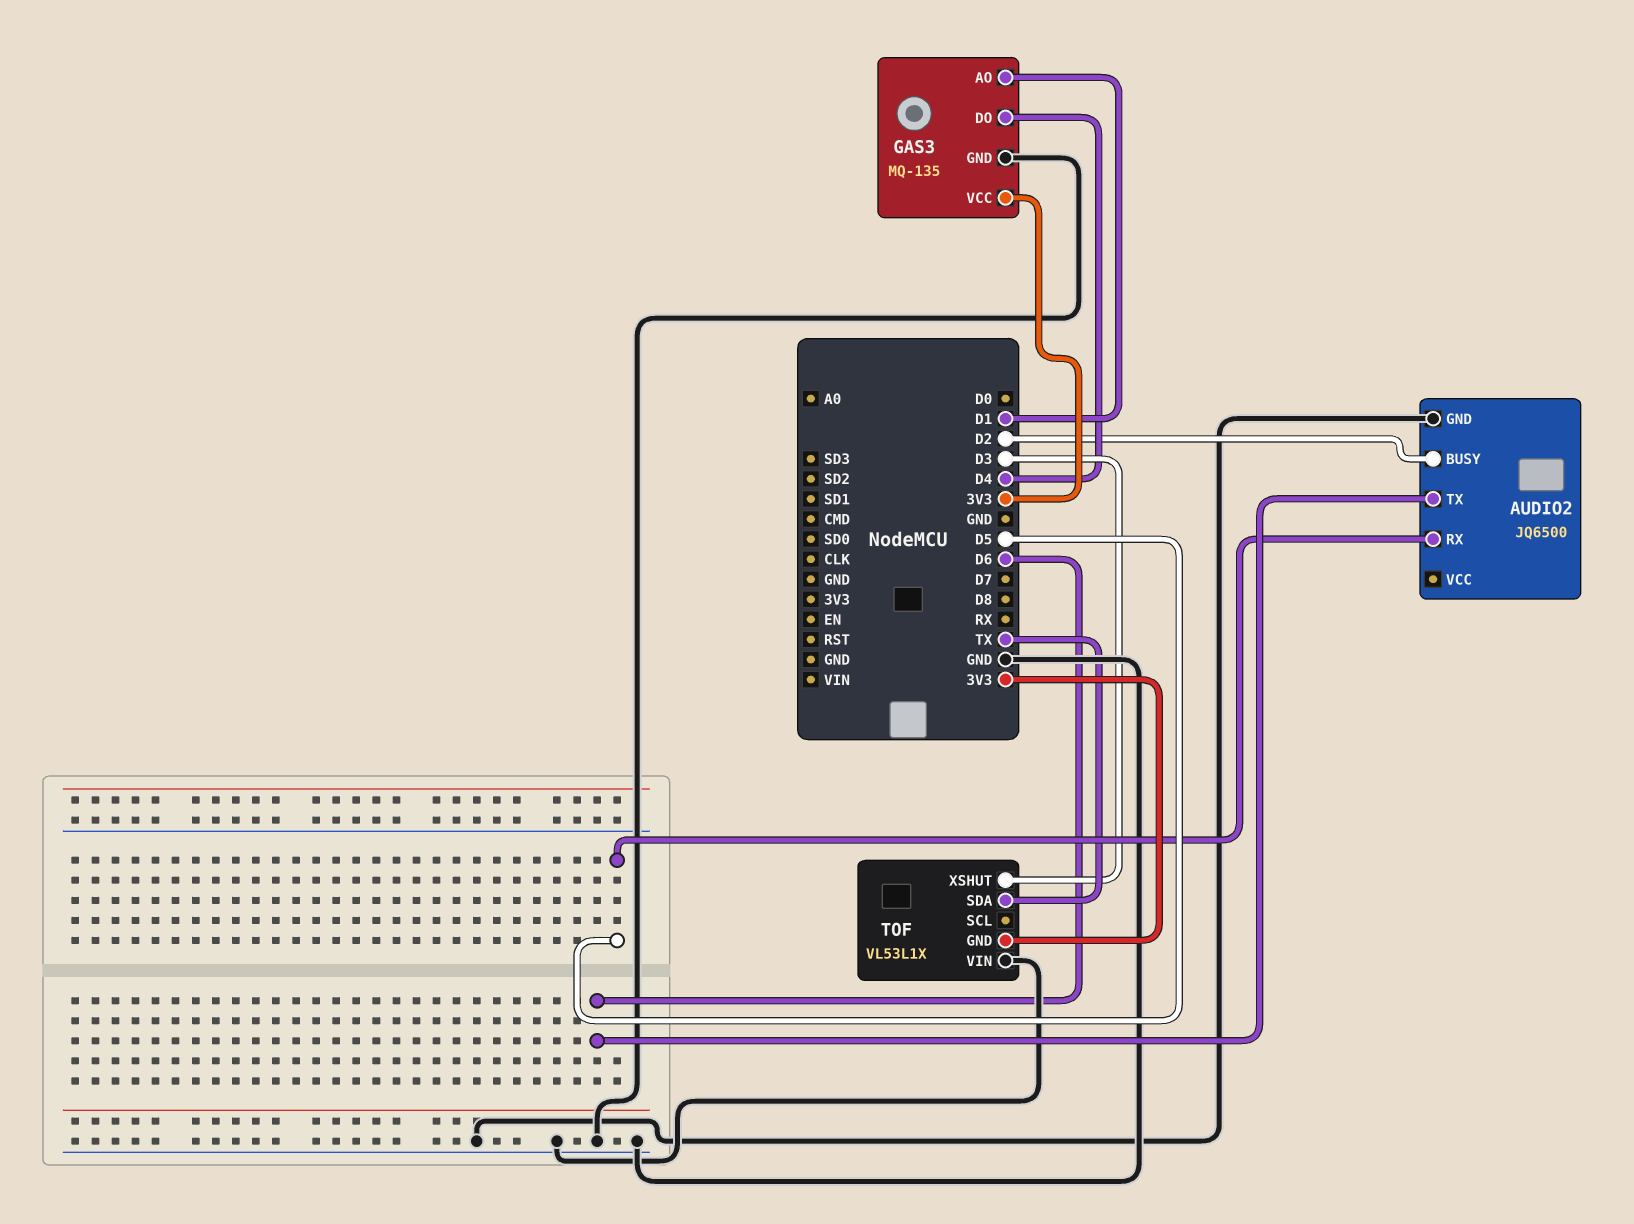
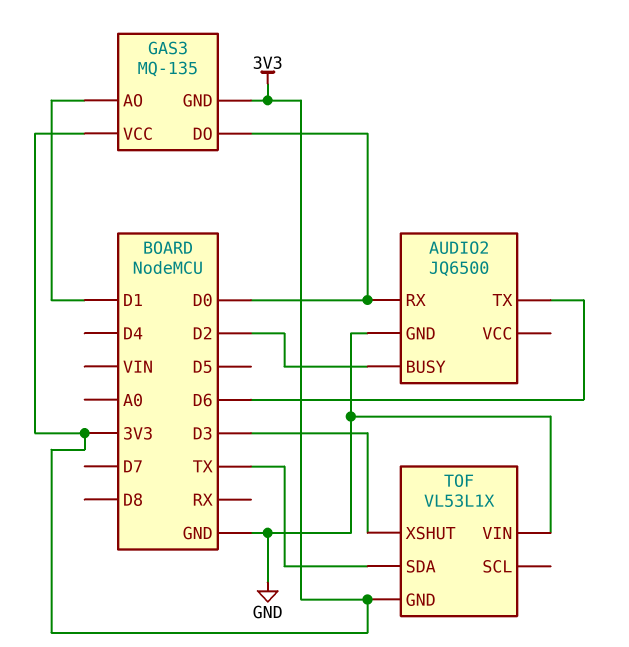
AUDIO2 pin RX: D5 -> D0
GAS3 pin DO: D4 -> D0
GAS3 pin GND: GND -> 3V3

